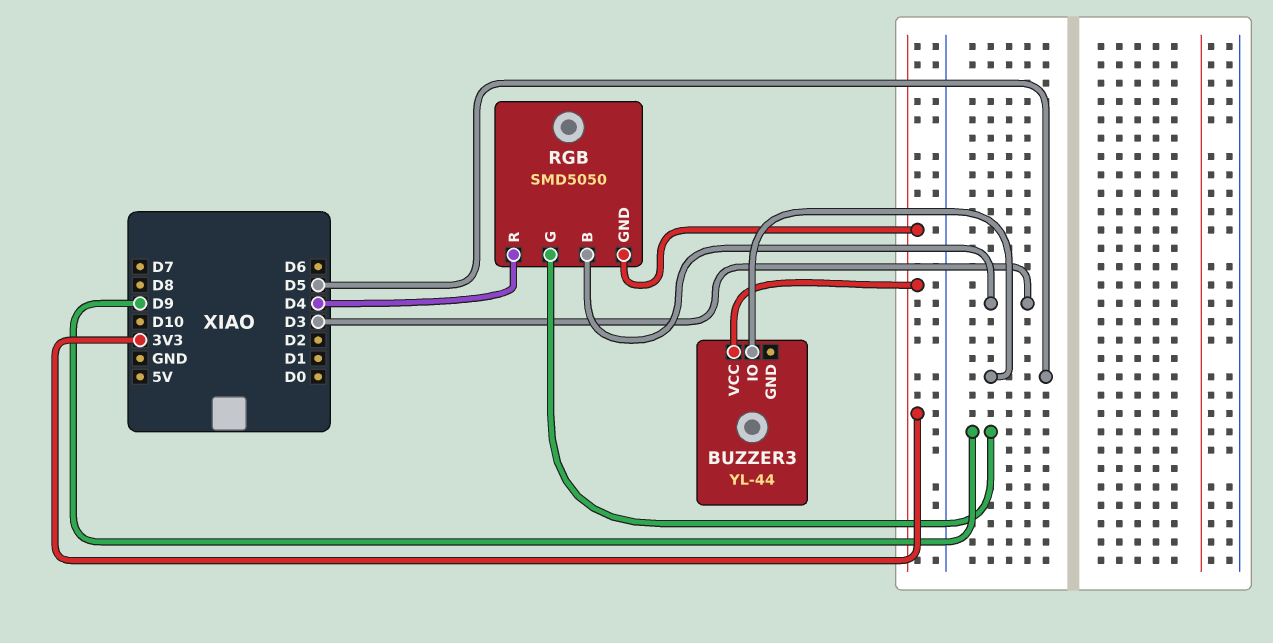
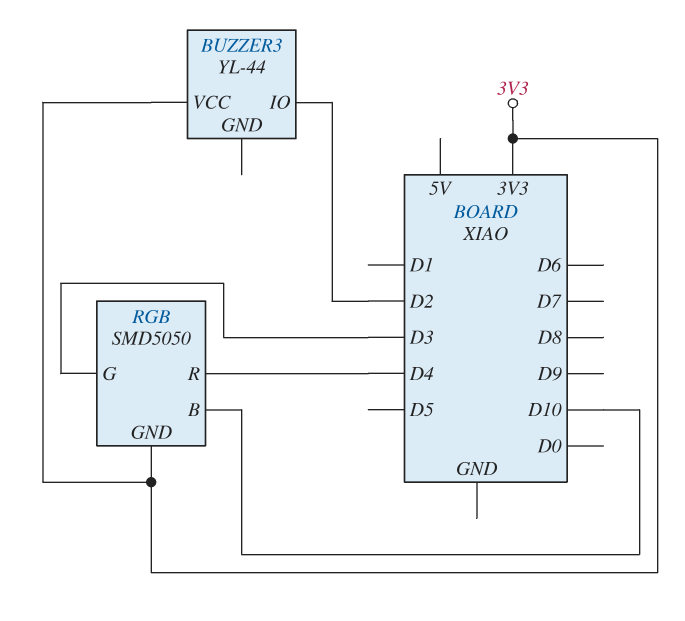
BUZZER3 pin IO: D5 -> D2
RGB pin B: D3 -> D10
RGB pin G: D9 -> D3

